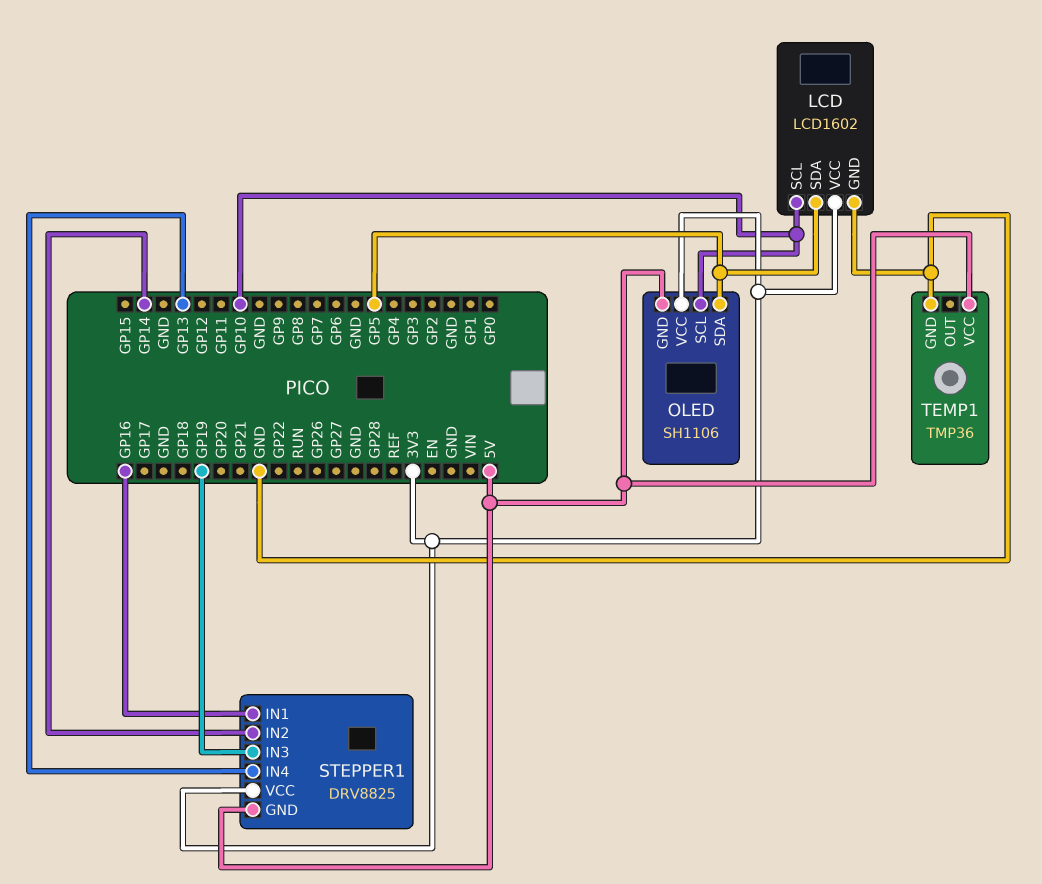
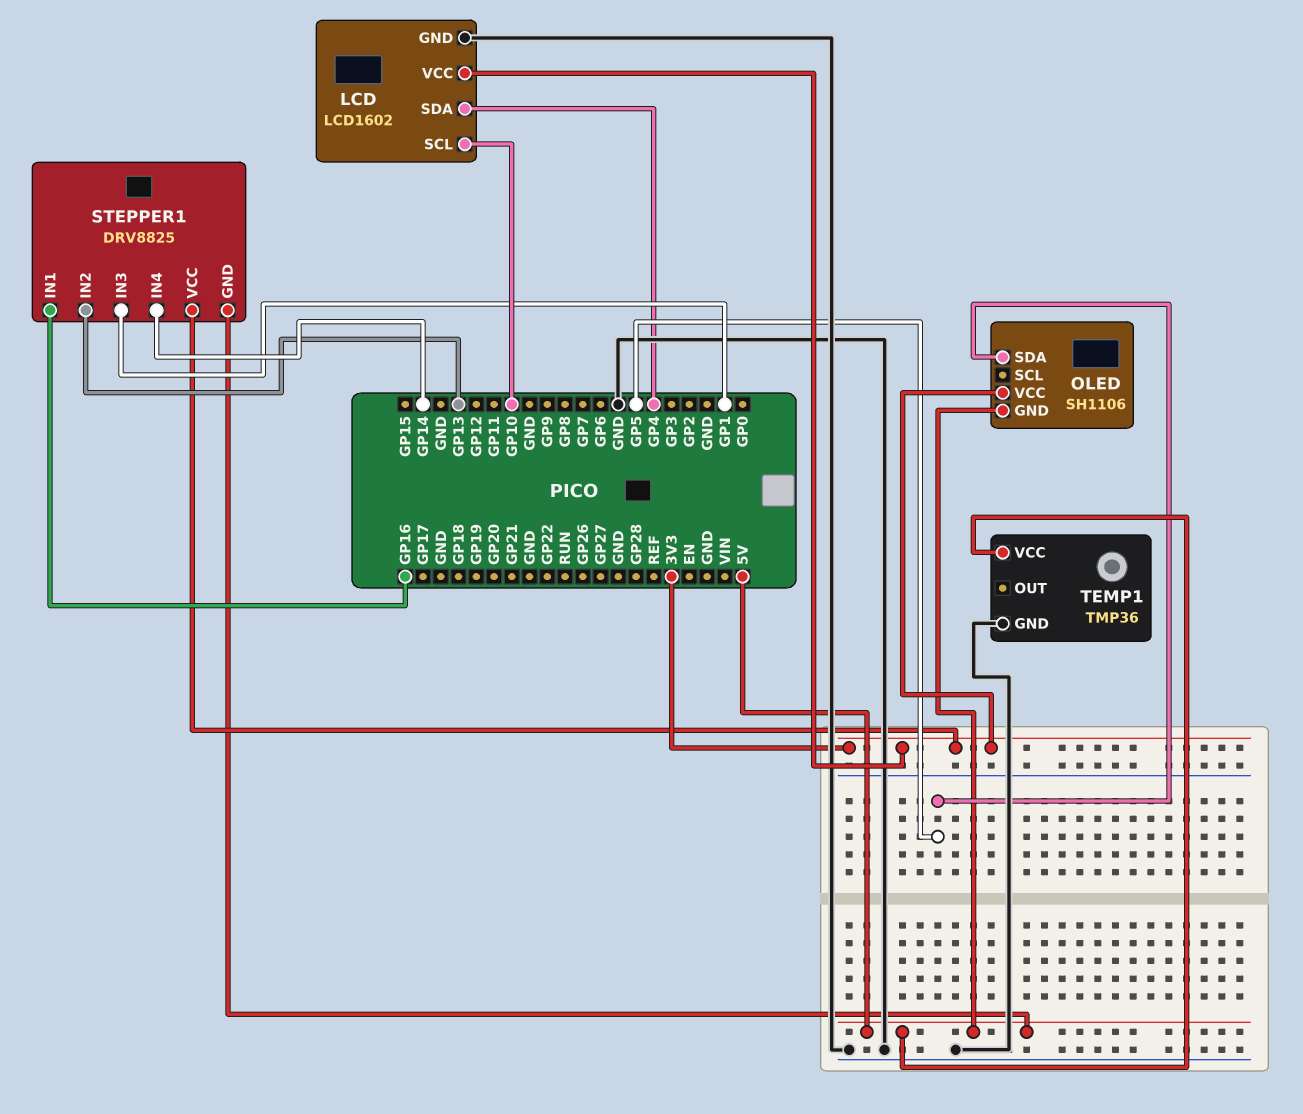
LCD pin SDA: GP5 -> GP4
OLED pin SCL: GP10 -> none
STEPPER1 pin IN2: GP14 -> GP13
STEPPER1 pin IN3: GP19 -> GP1
STEPPER1 pin IN4: GP13 -> GP14

